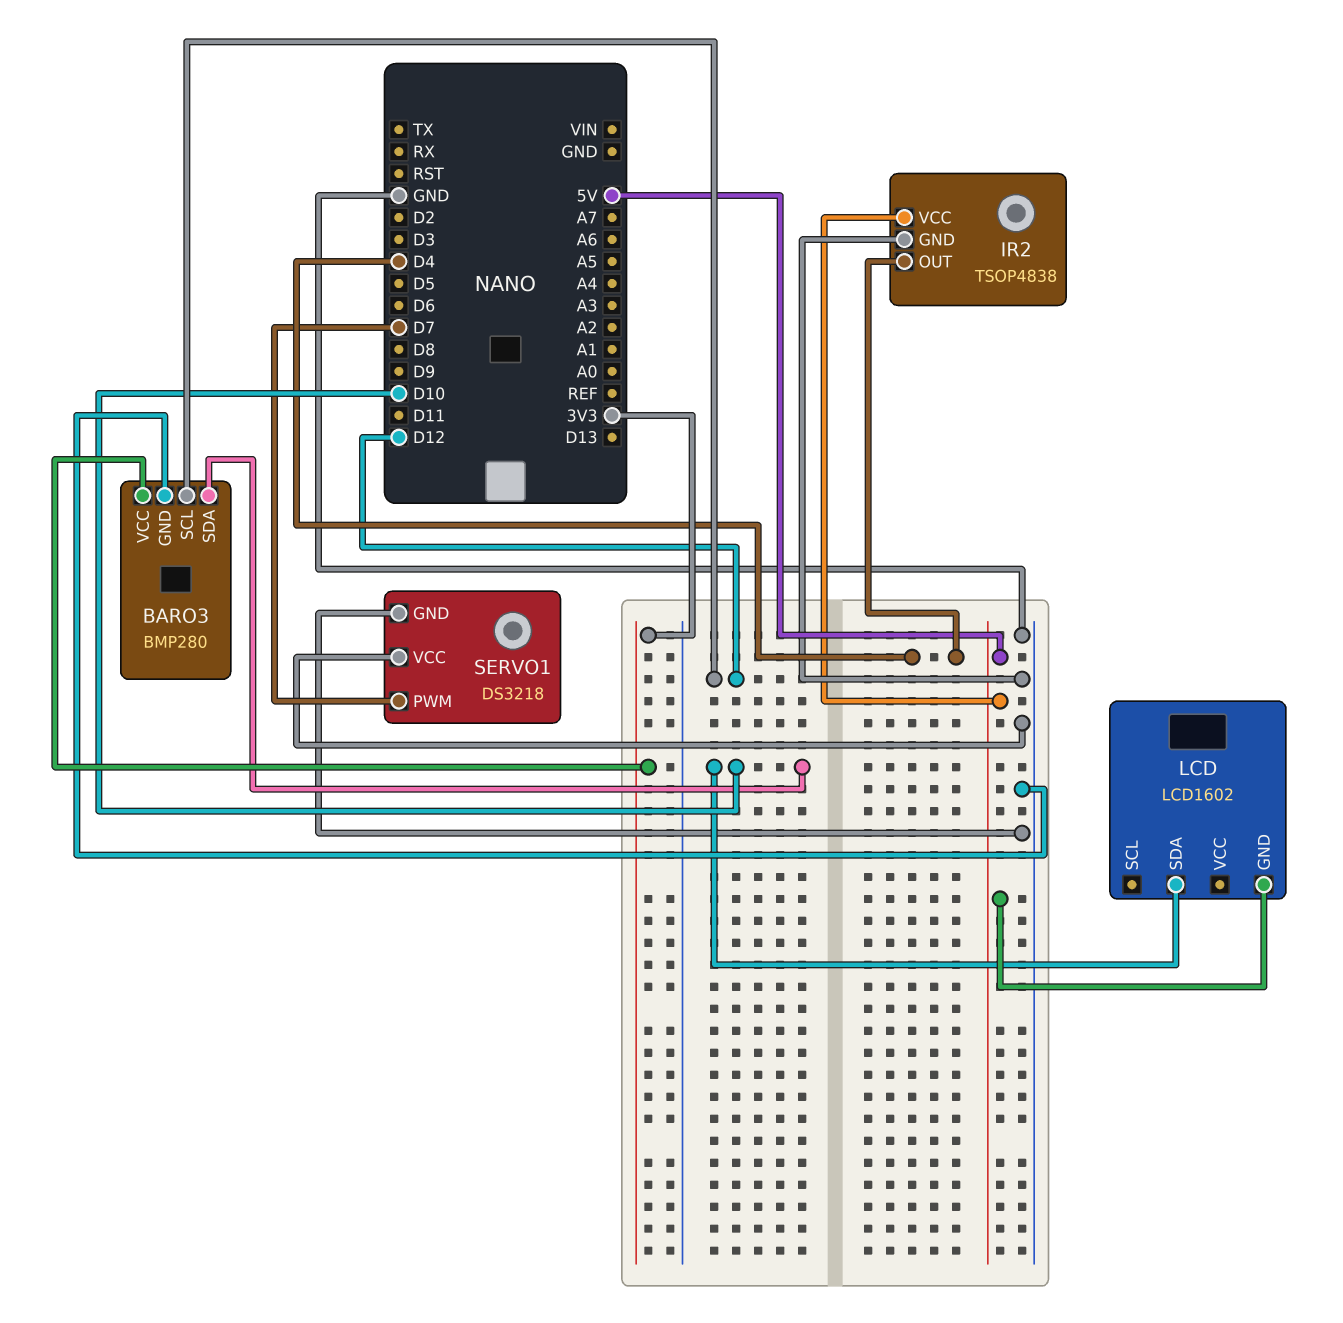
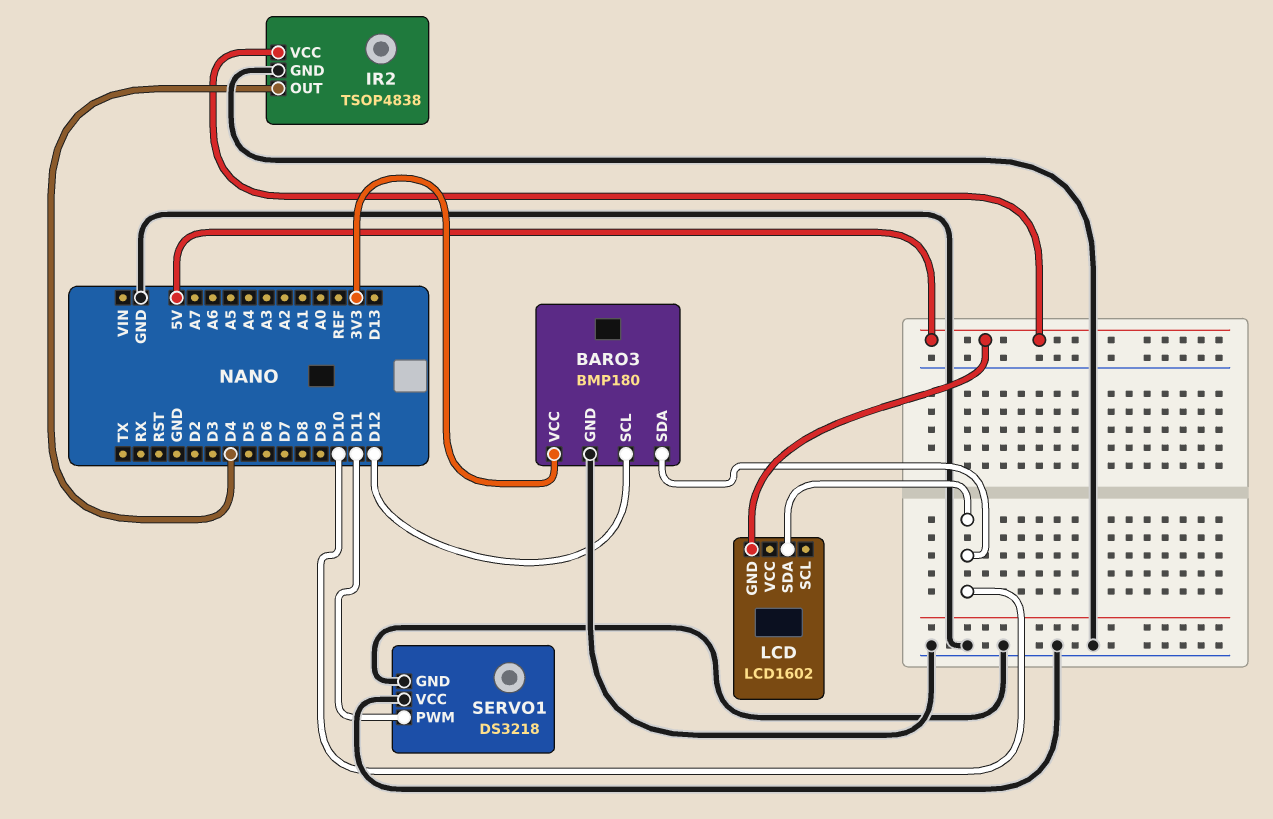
BARO3: BMP280 -> BMP180
SERVO1 pin PWM: D7 -> D11

